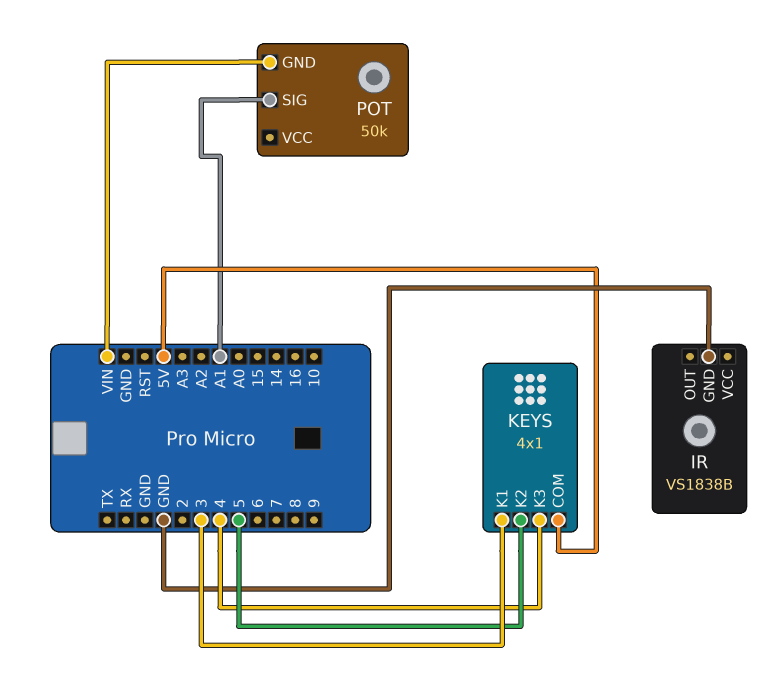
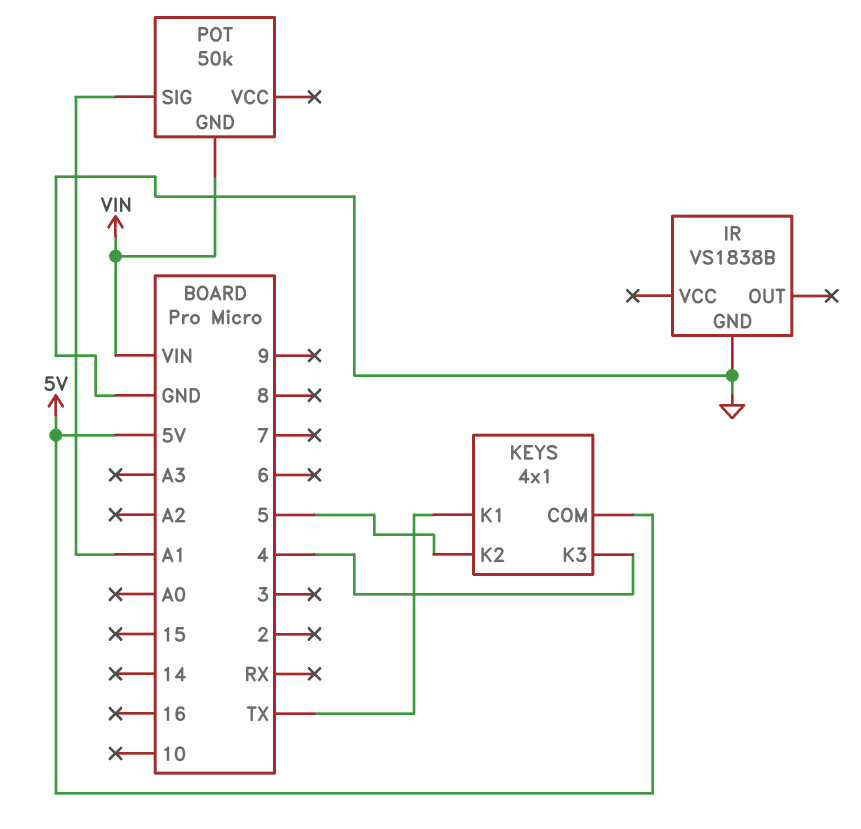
KEYS pin K1: 3 -> TX

